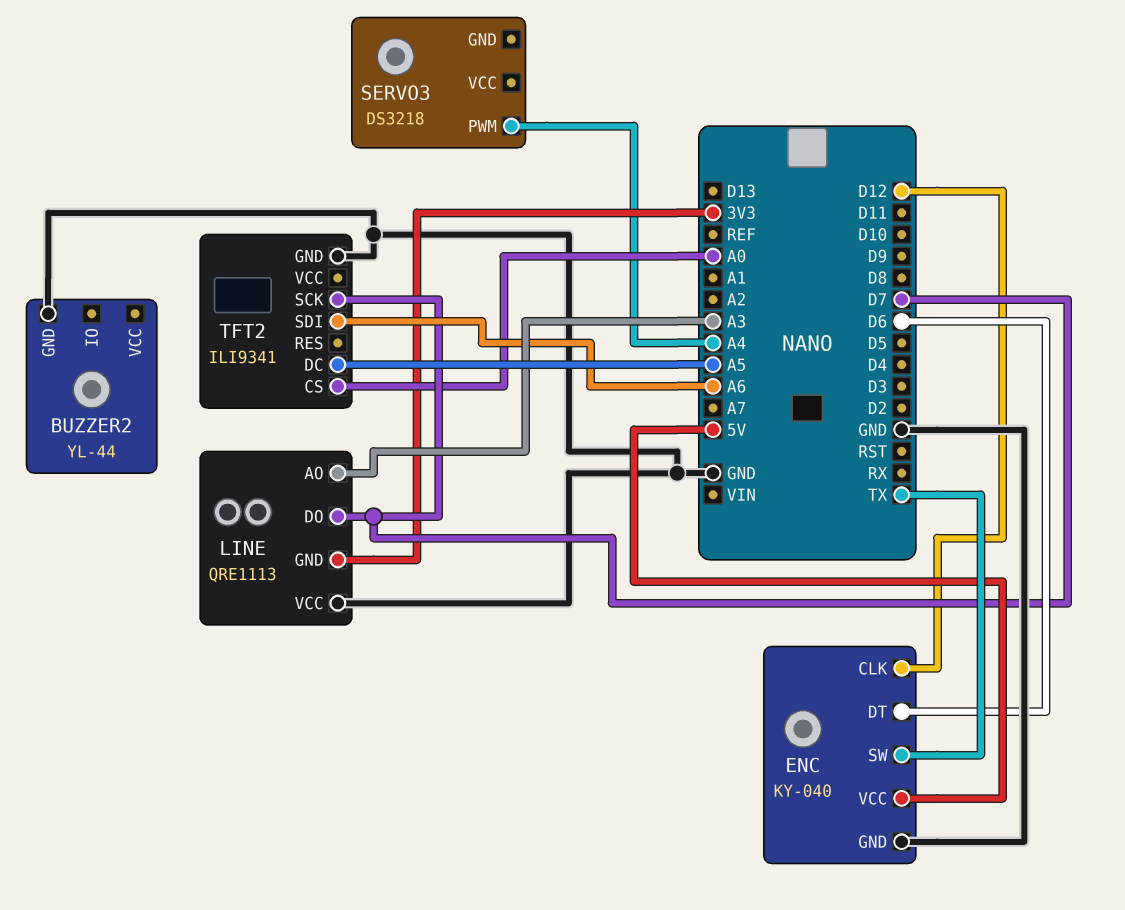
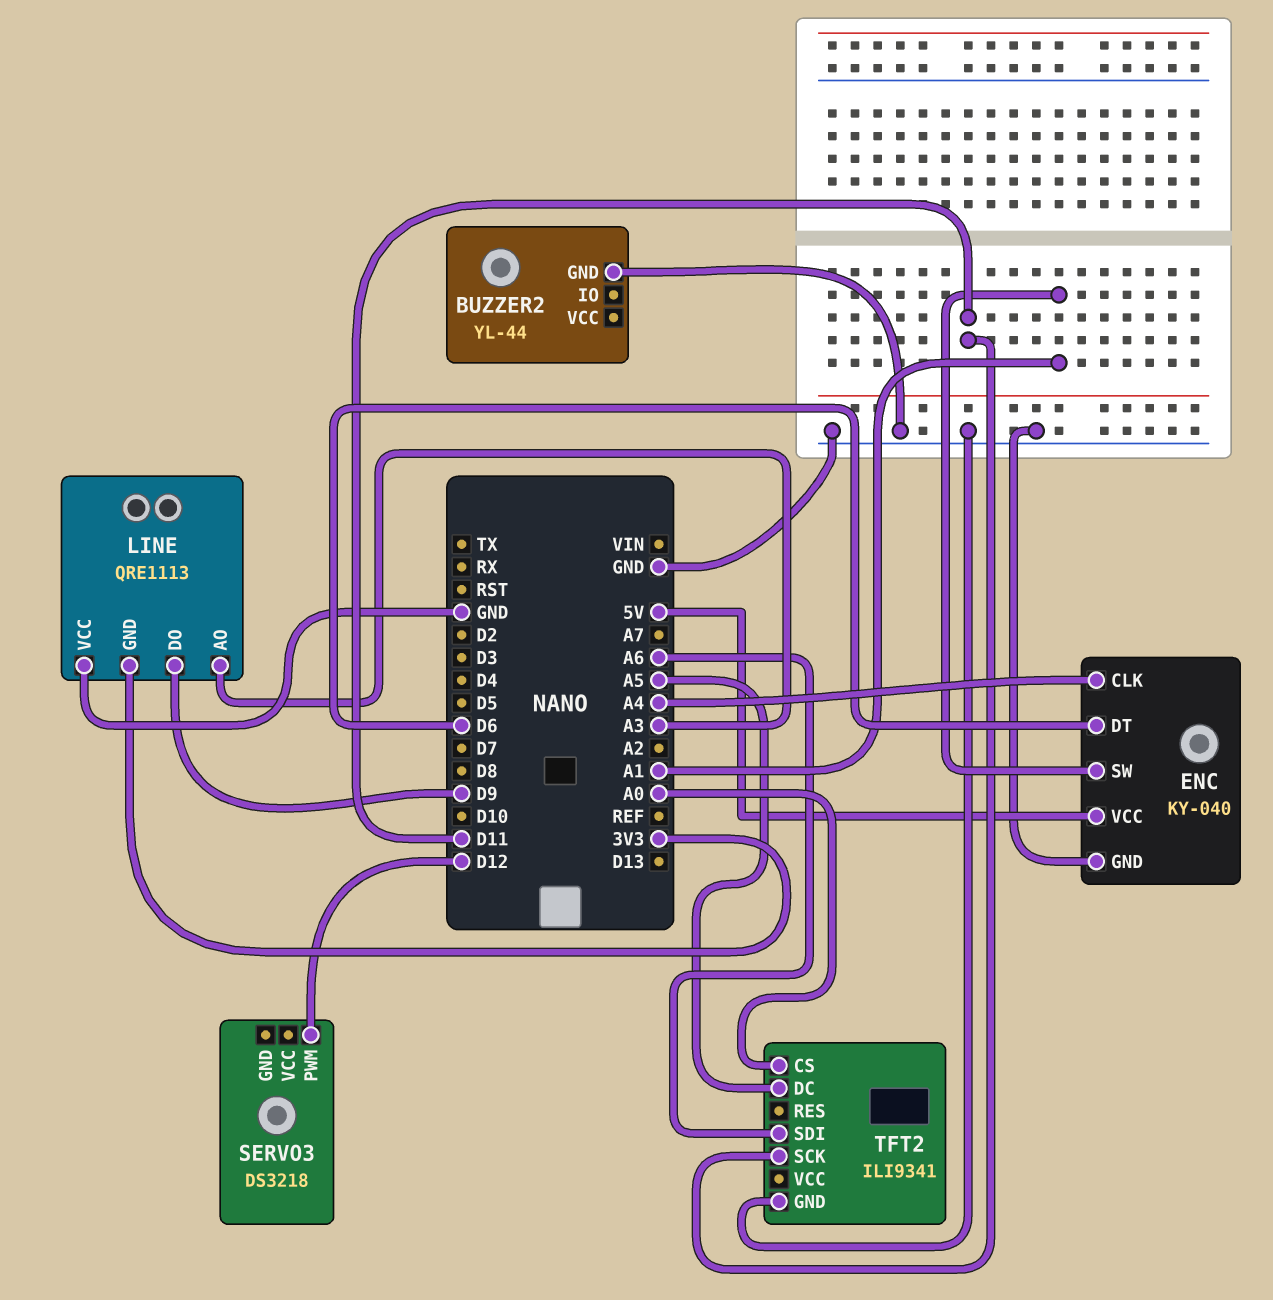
ENC pin CLK: D12 -> A4
ENC pin SW: TX -> A1
LINE pin DO: D7 -> D9
SERVO3 pin PWM: A4 -> D12
TFT2 pin SCK: D7 -> D11

